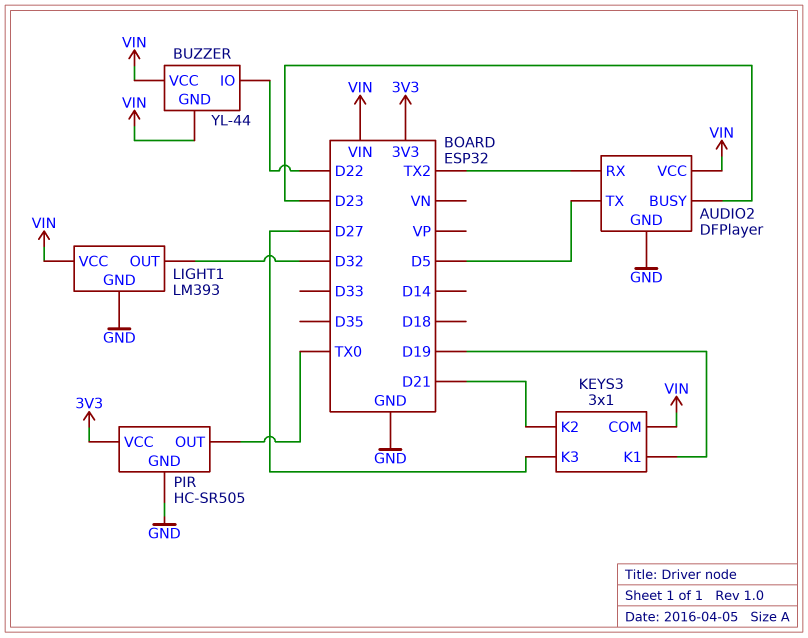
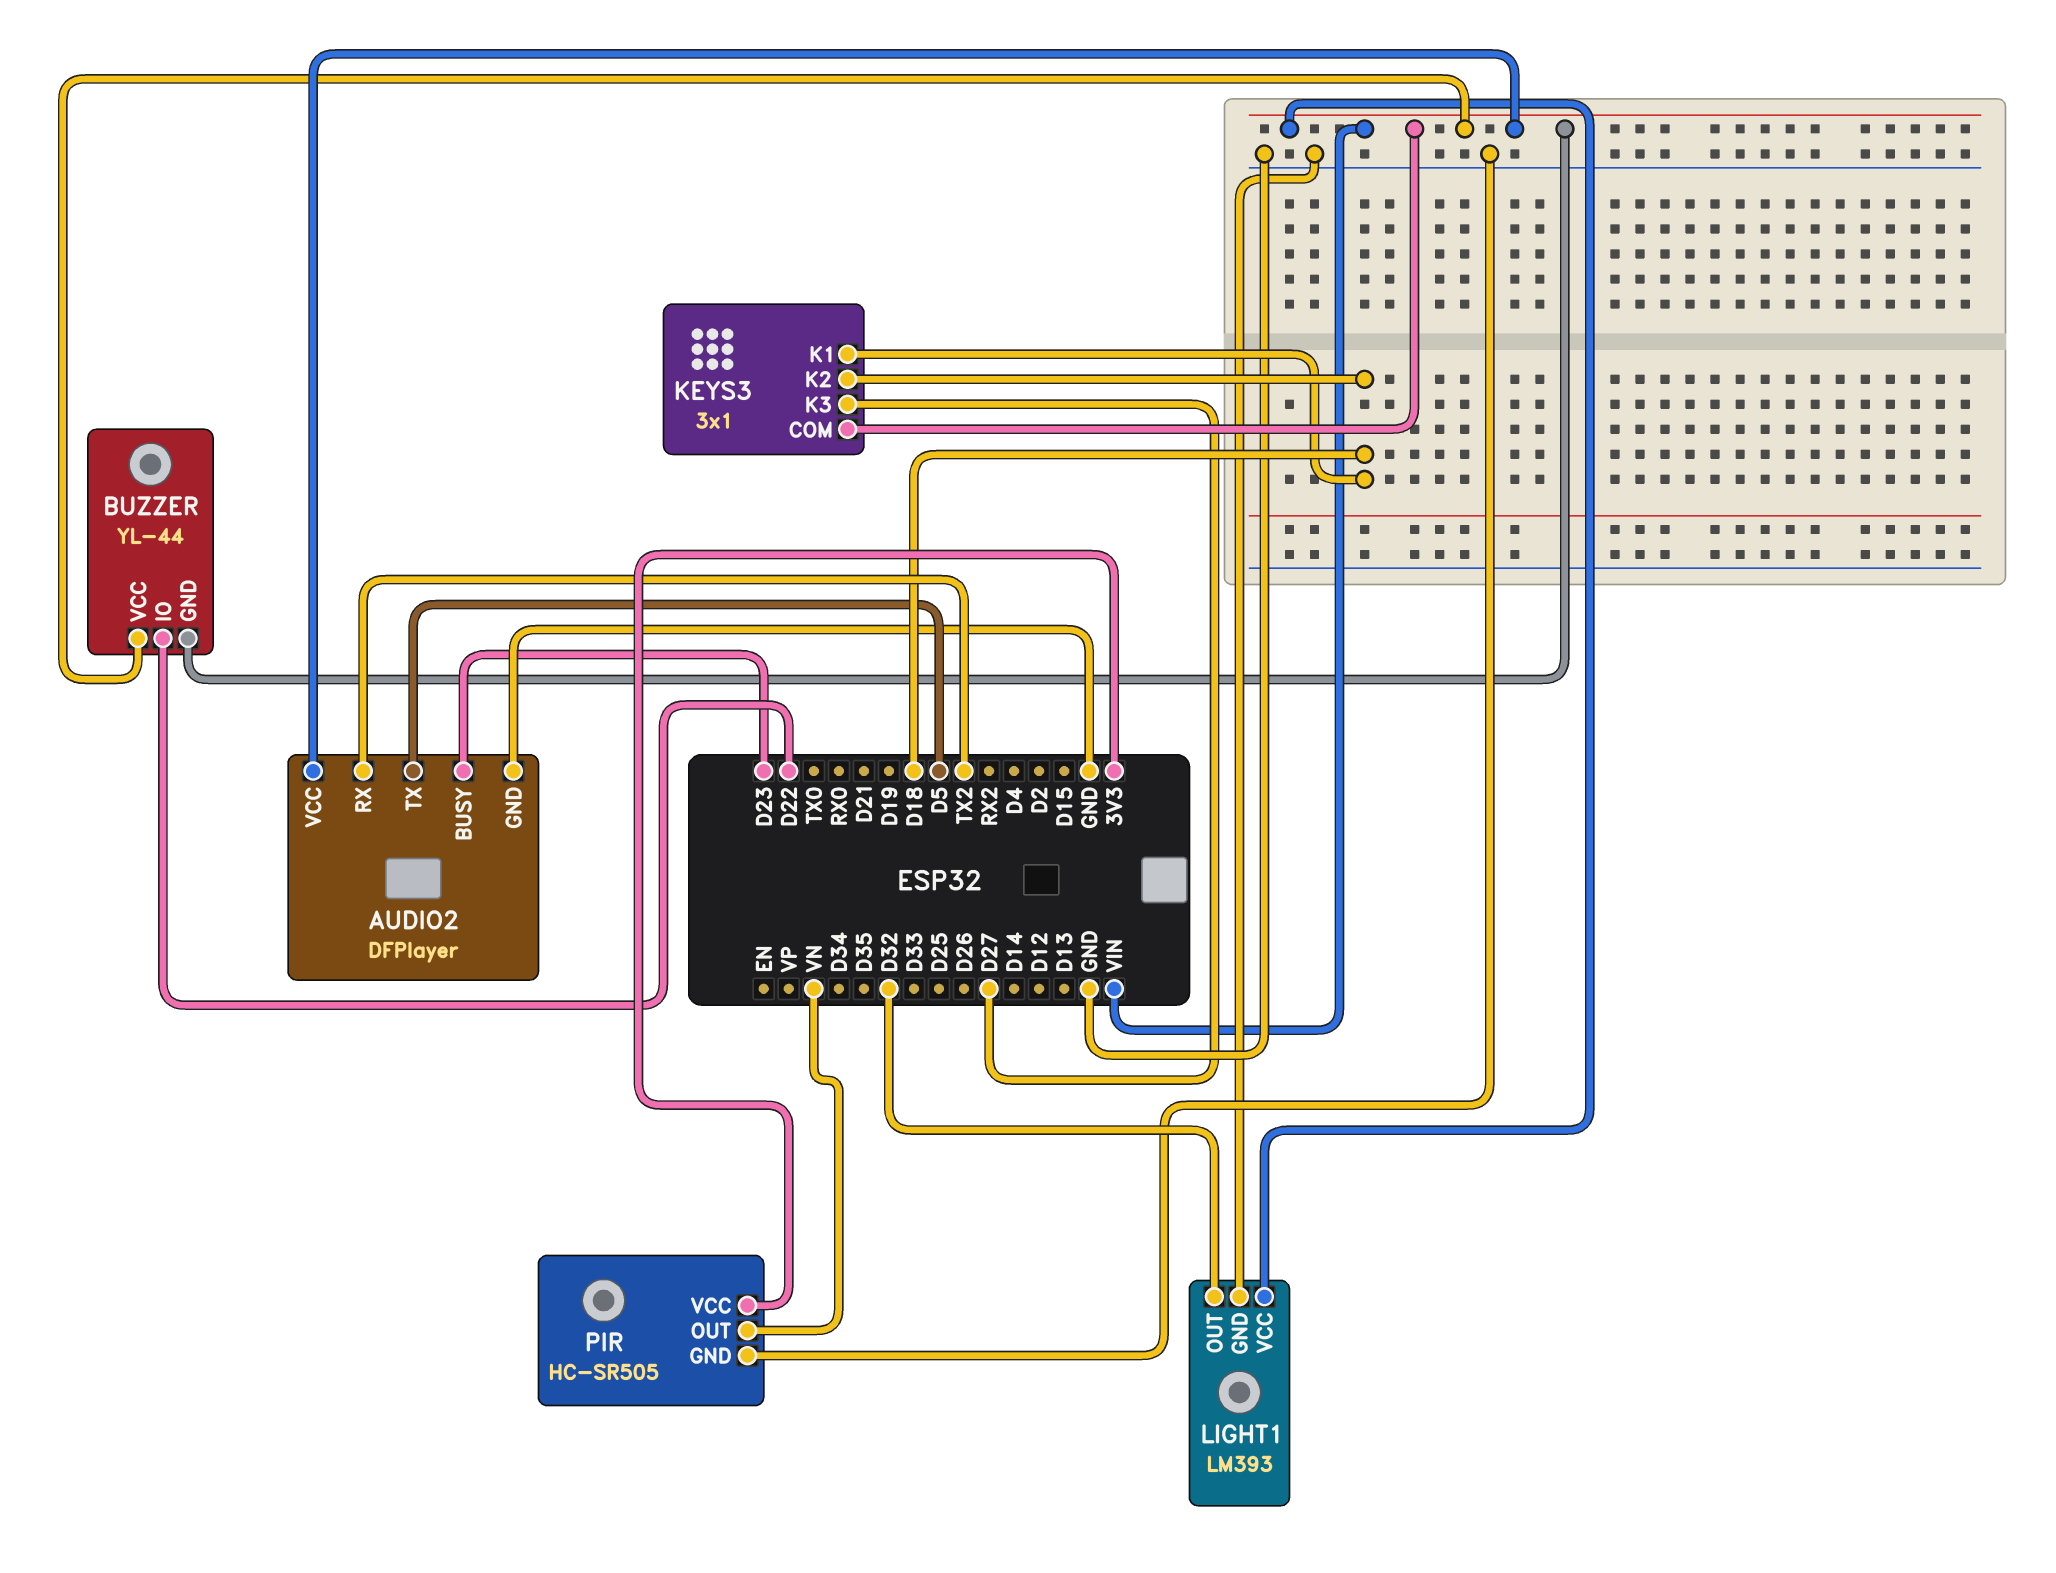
KEYS3 pin K1: D19 -> D18
KEYS3 pin K2: D21 -> D18
PIR pin OUT: TX0 -> VN

